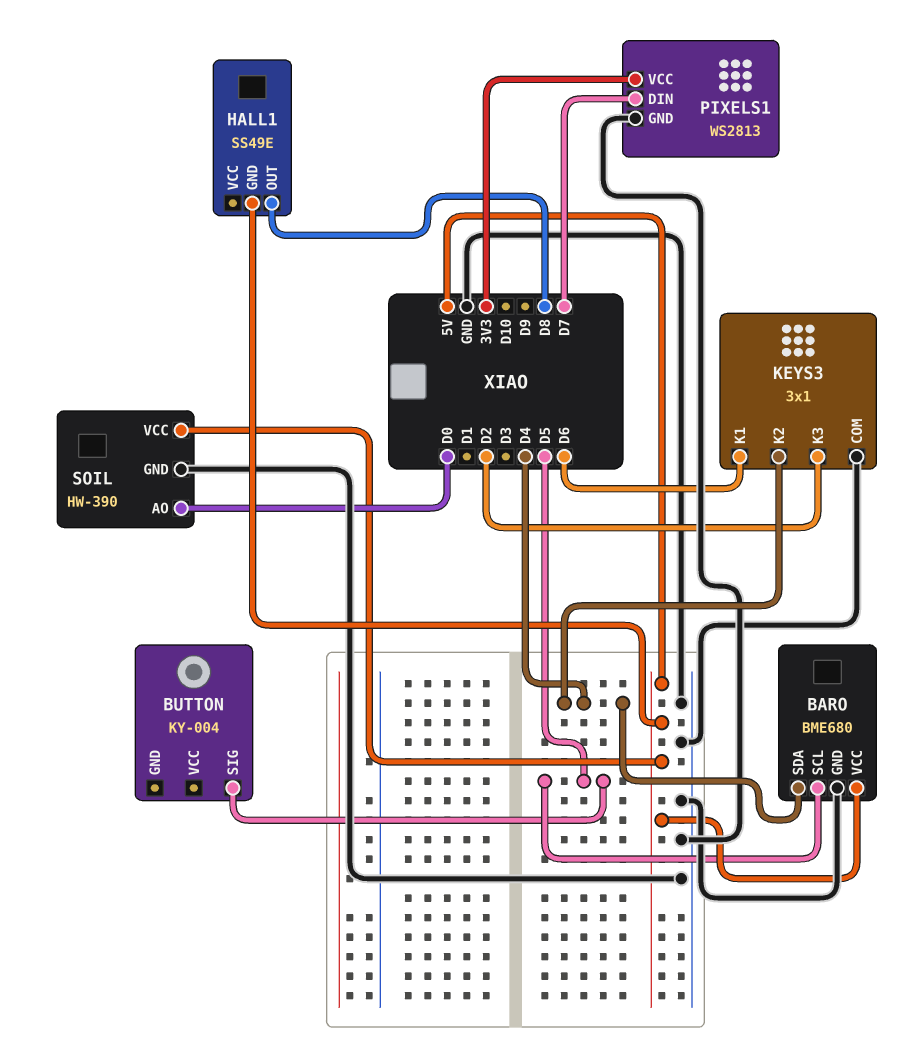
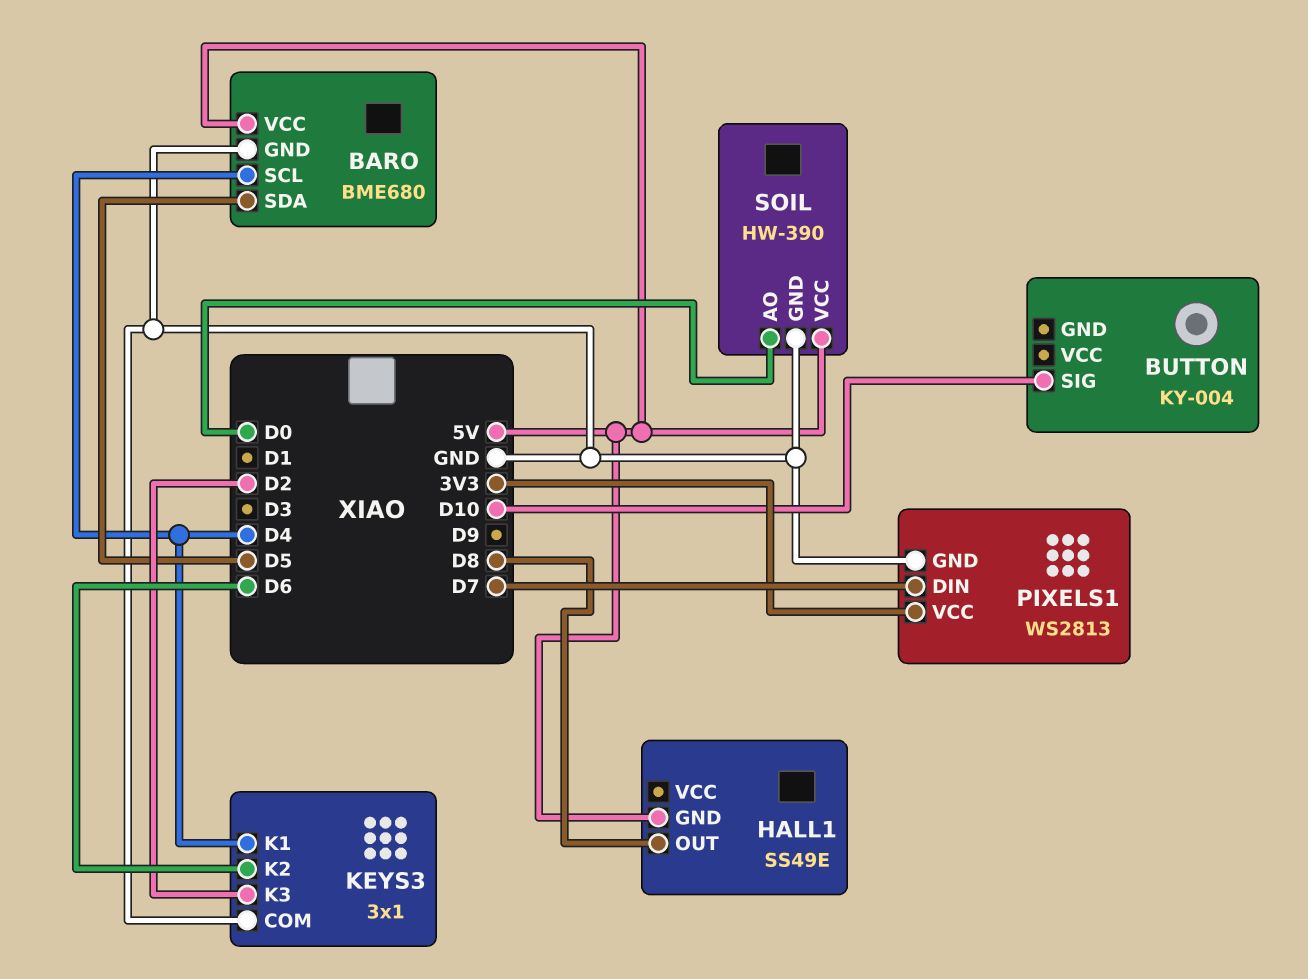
BARO pin SCL: D5 -> D4
BARO pin SDA: D4 -> D5
BUTTON pin SIG: D5 -> D10
KEYS3 pin K1: D6 -> D4
KEYS3 pin K2: D4 -> D6

